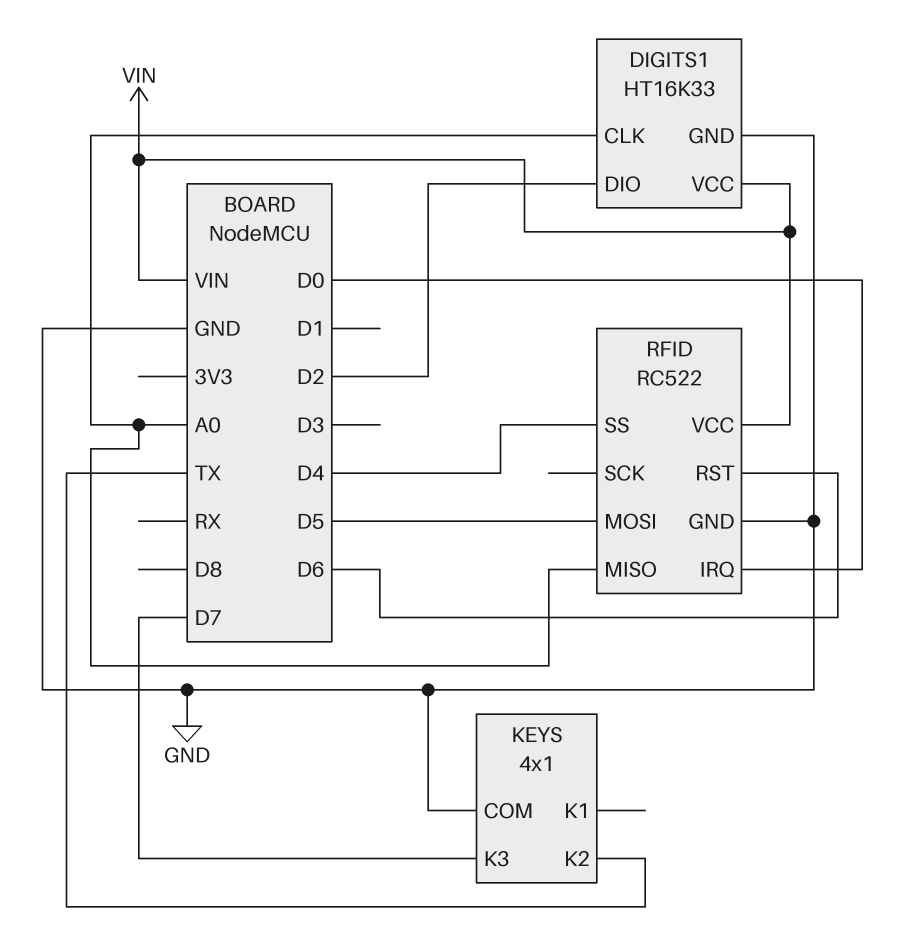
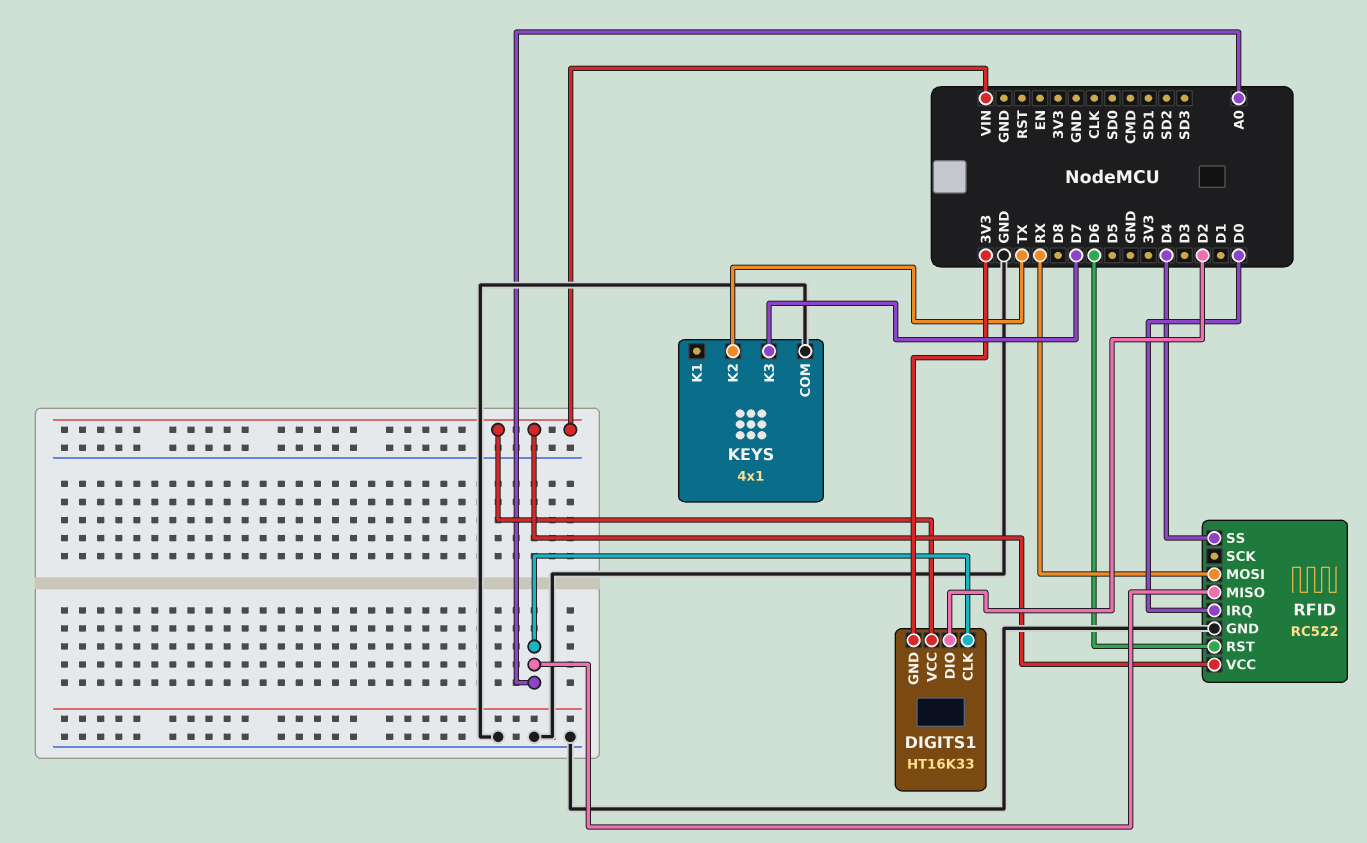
DIGITS1 pin GND: GND -> 3V3
RFID pin MOSI: D5 -> RX

